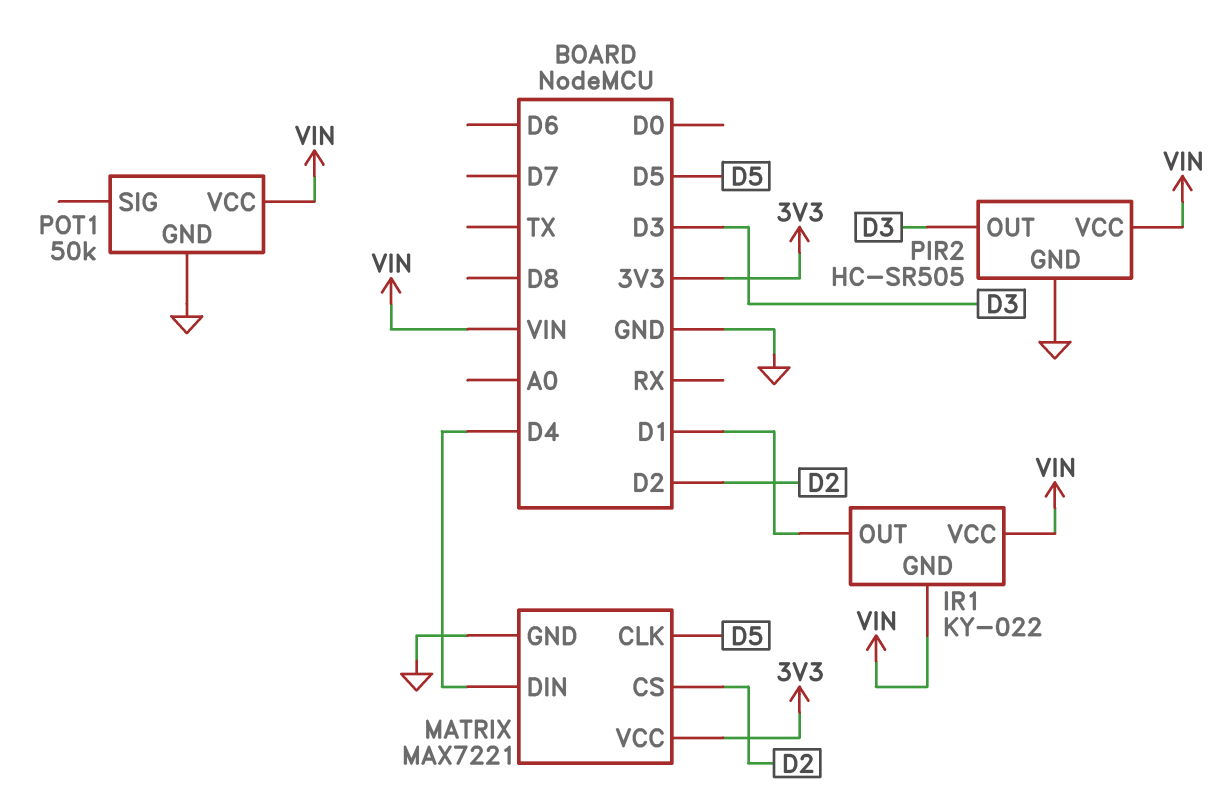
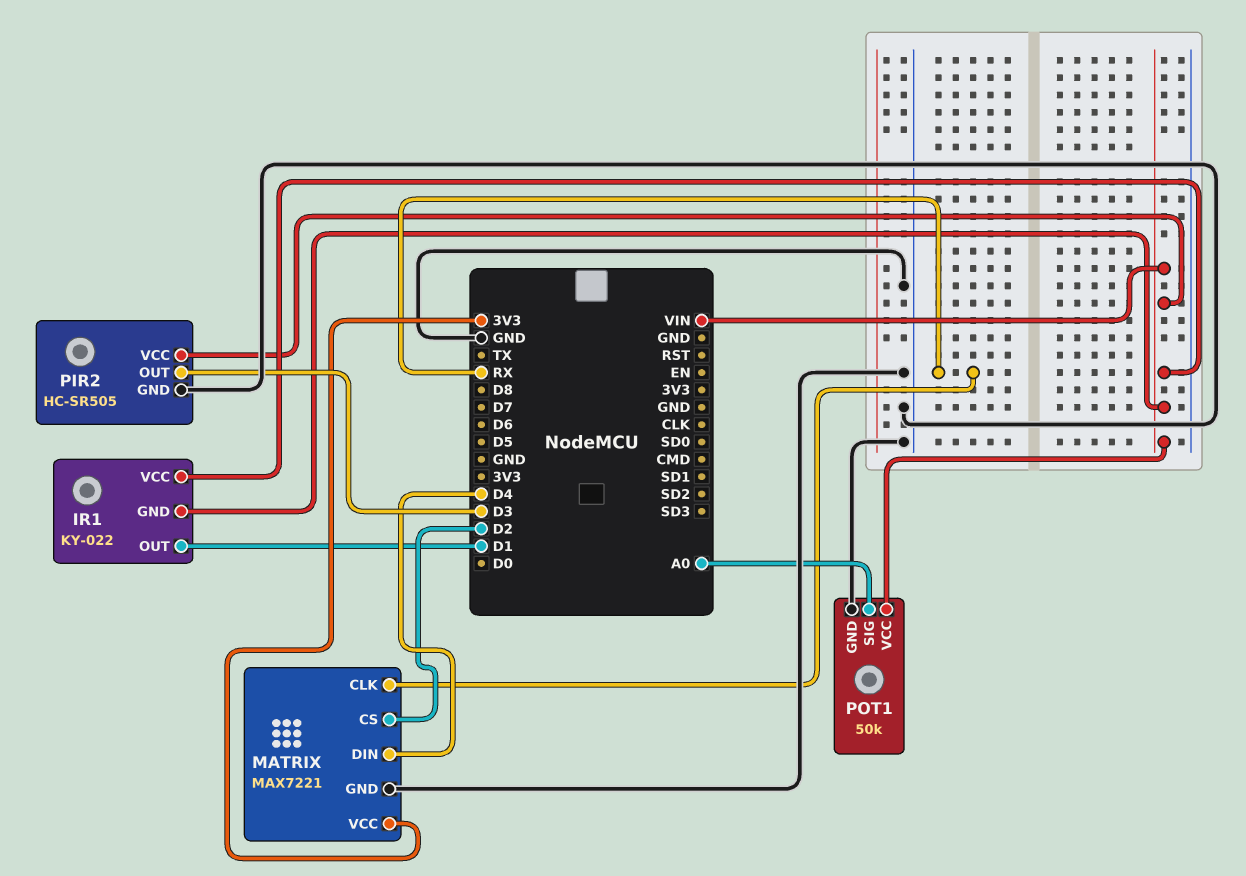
MATRIX pin CLK: D5 -> RX
POT1 pin SIG: none -> A0

